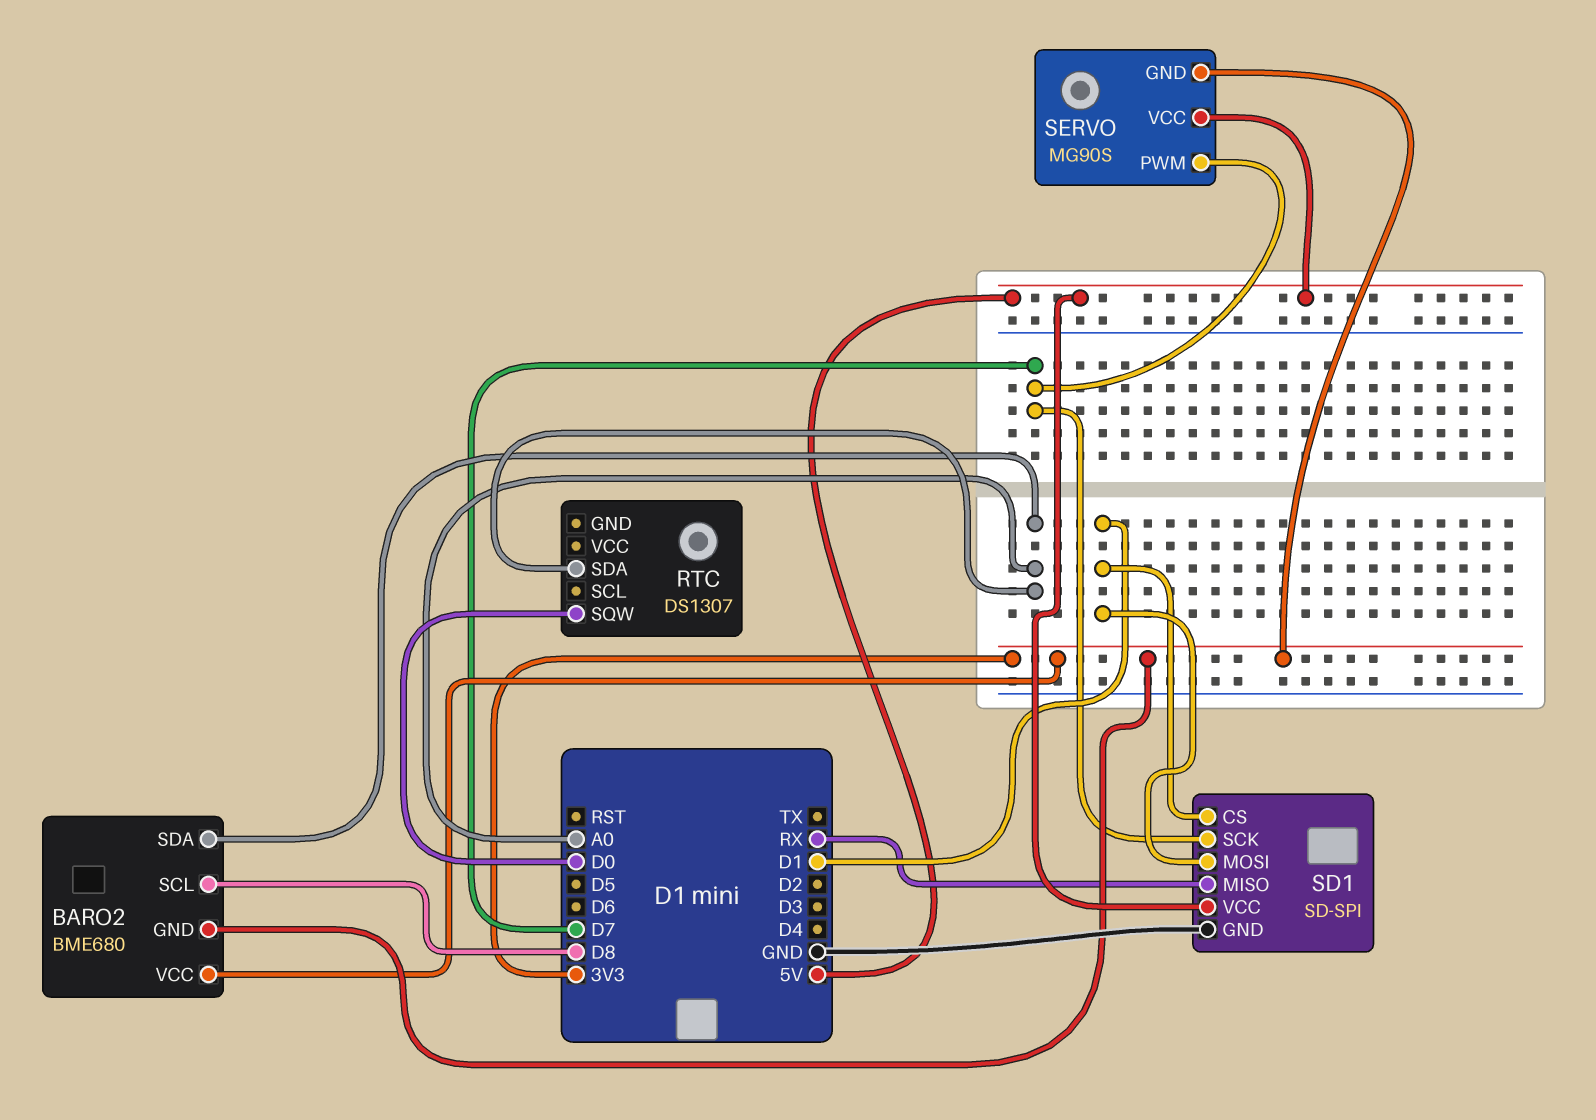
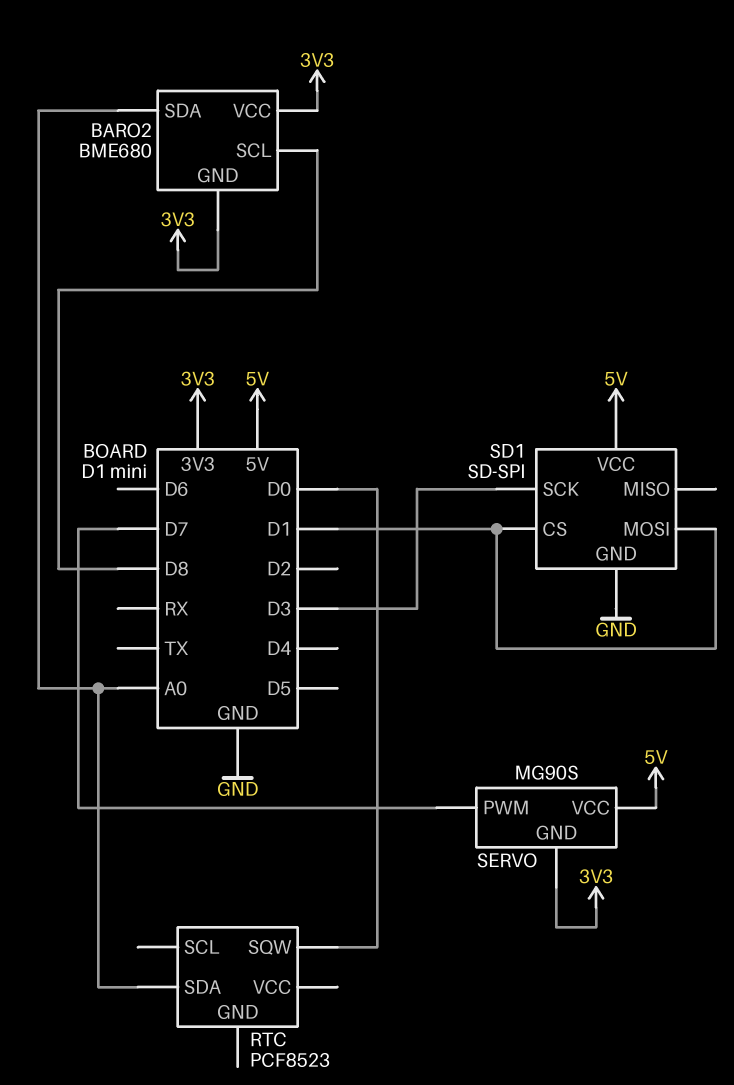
RTC: DS1307 -> PCF8523
SD1 pin MISO: RX -> none
SD1 pin SCK: D7 -> D3

